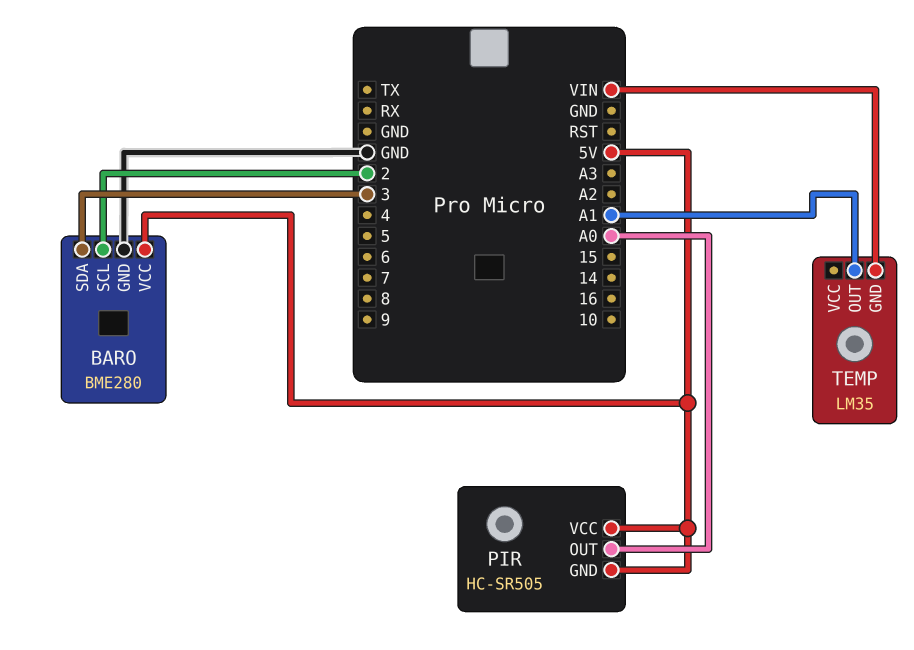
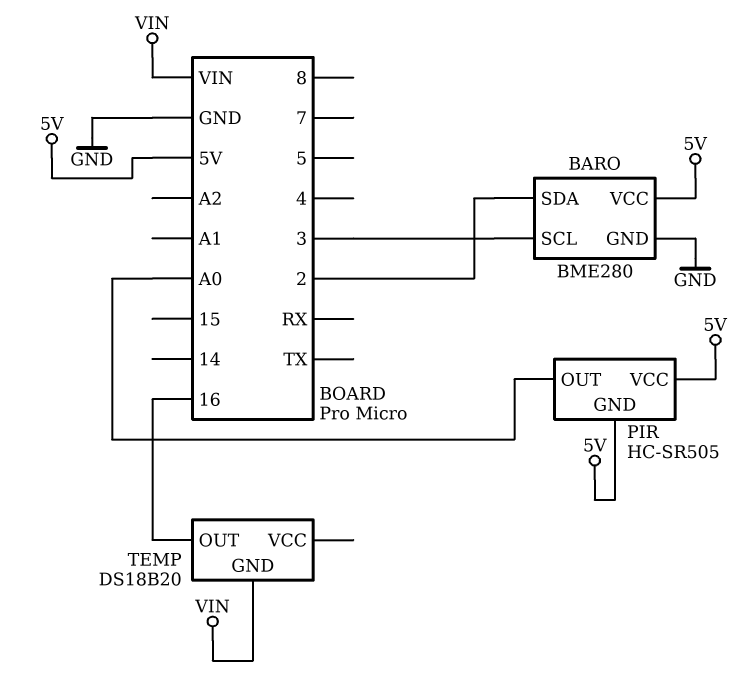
BARO pin SCL: 2 -> 3
BARO pin SDA: 3 -> 2
TEMP: LM35 -> DS18B20
TEMP pin OUT: A1 -> 16

